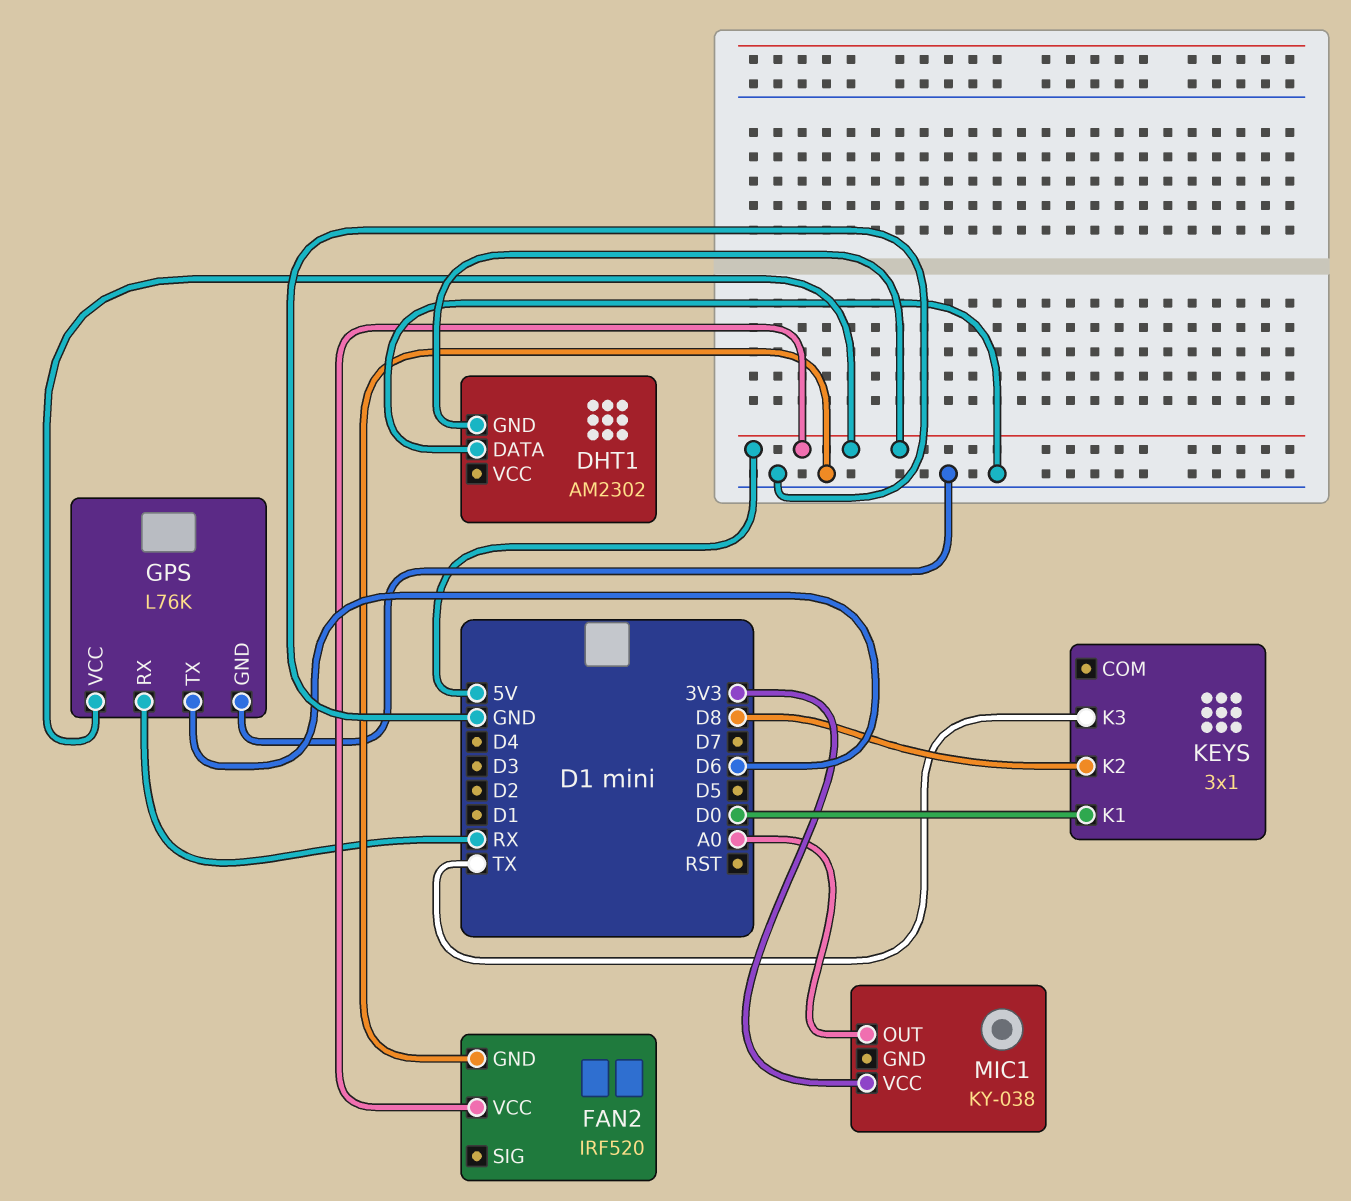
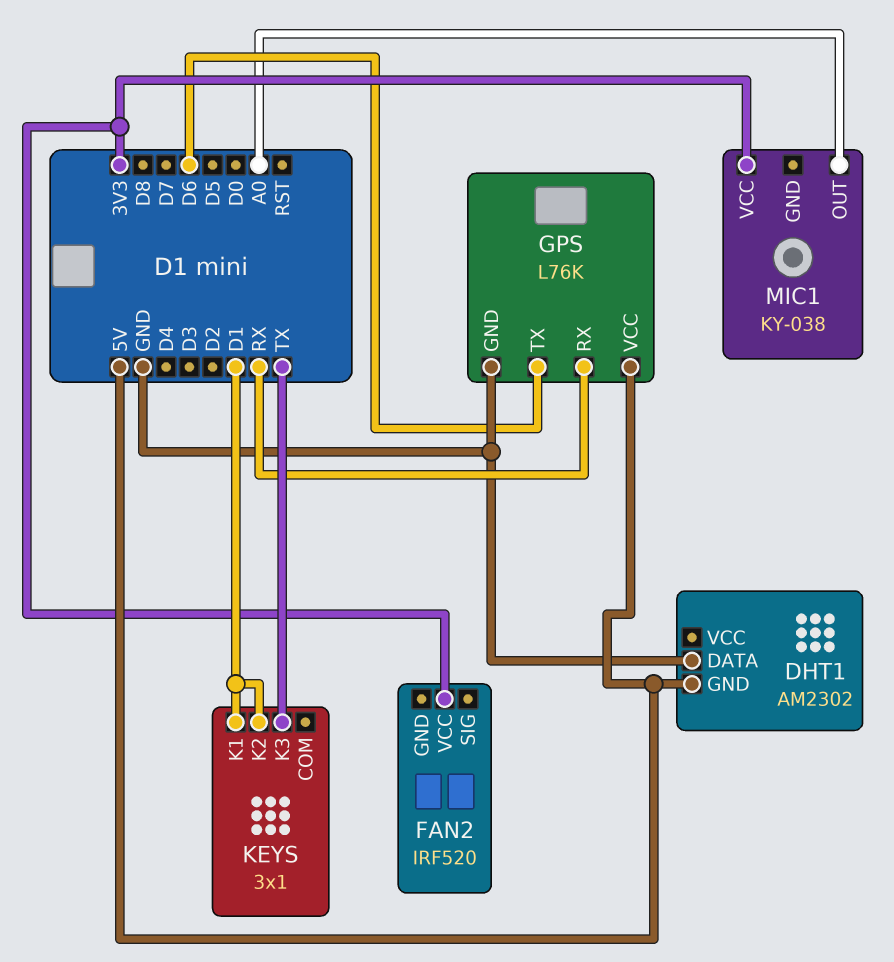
FAN2 pin GND: GND -> none
FAN2 pin VCC: 5V -> 3V3
KEYS pin K1: D0 -> D1
KEYS pin K2: D8 -> D1

